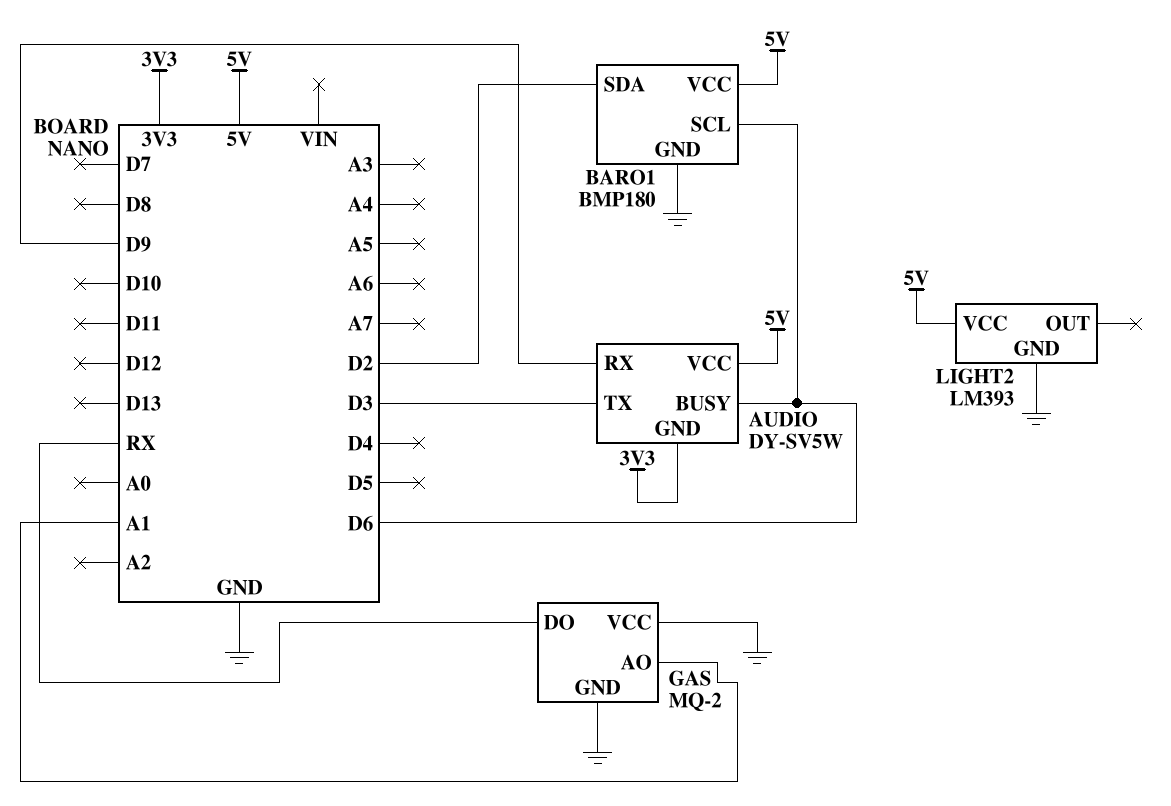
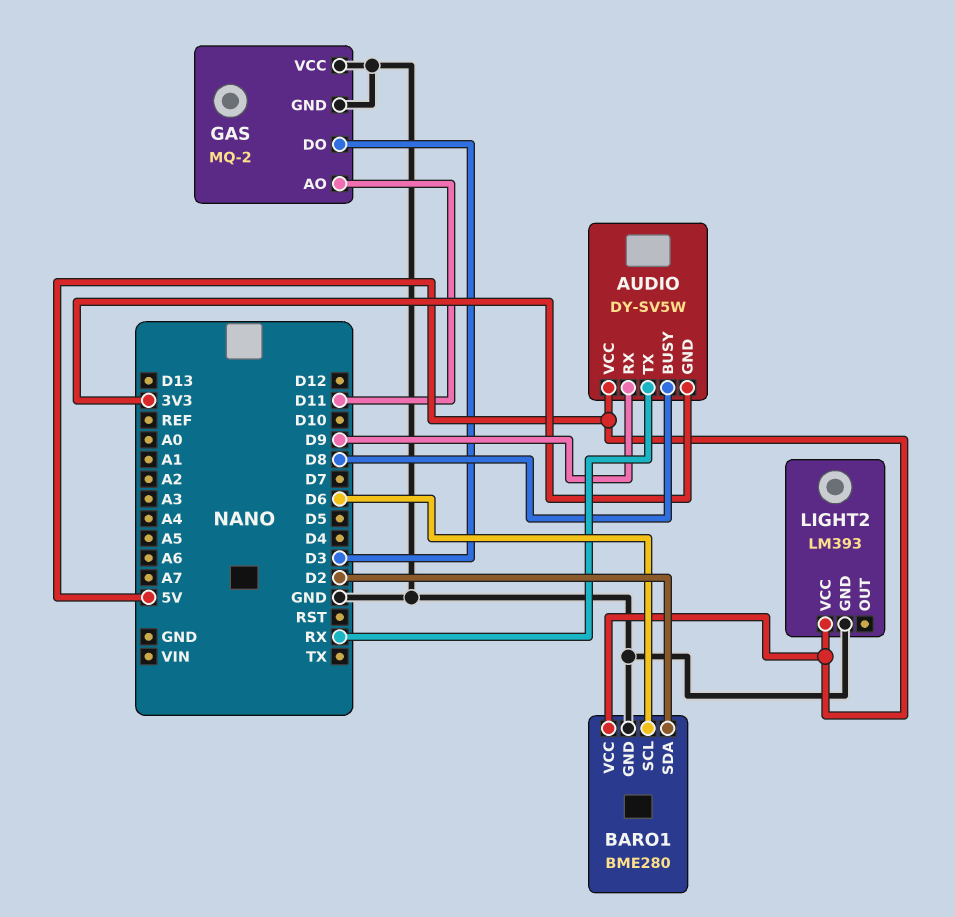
AUDIO pin BUSY: D6 -> D8
AUDIO pin TX: D3 -> RX
BARO1: BMP180 -> BME280
GAS pin AO: A1 -> D11
GAS pin DO: RX -> D3

